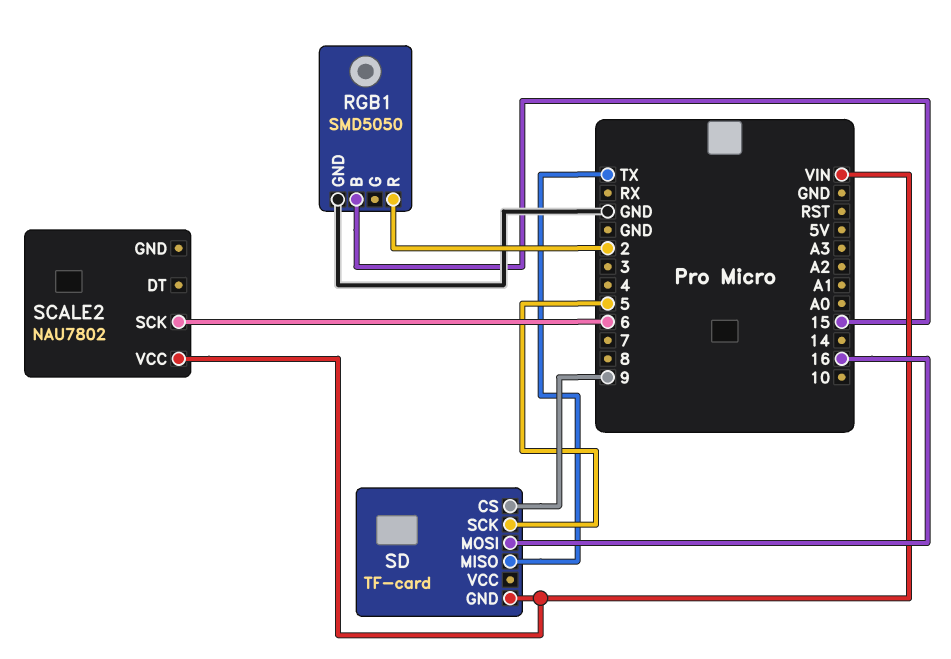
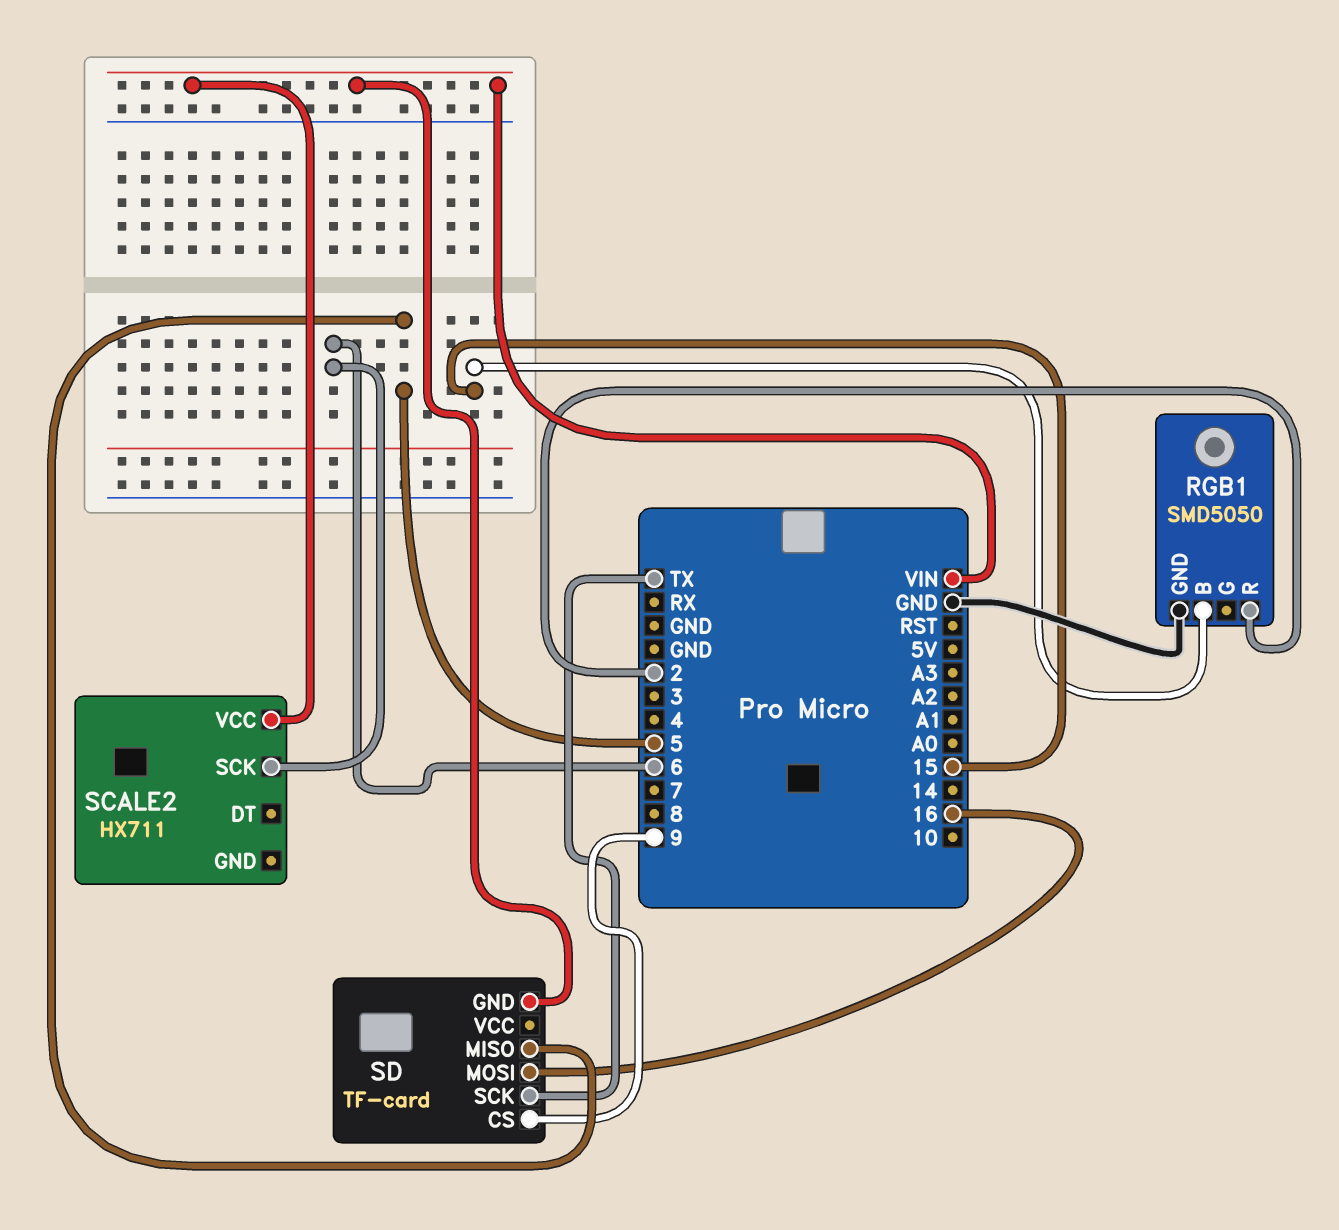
SCALE2: NAU7802 -> HX711
SD pin MISO: TX -> 5
SD pin SCK: 5 -> TX

